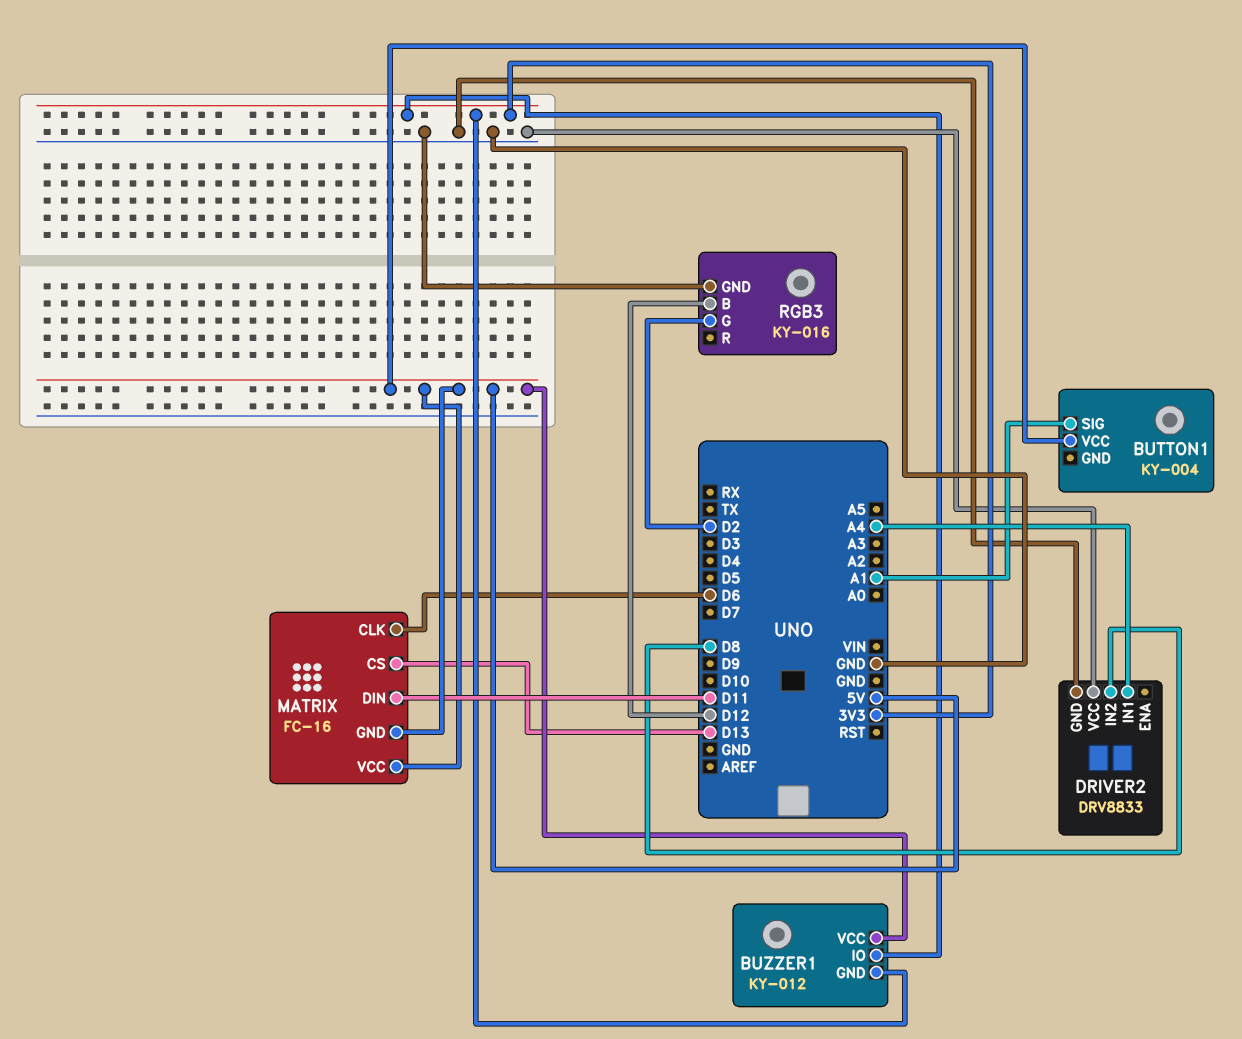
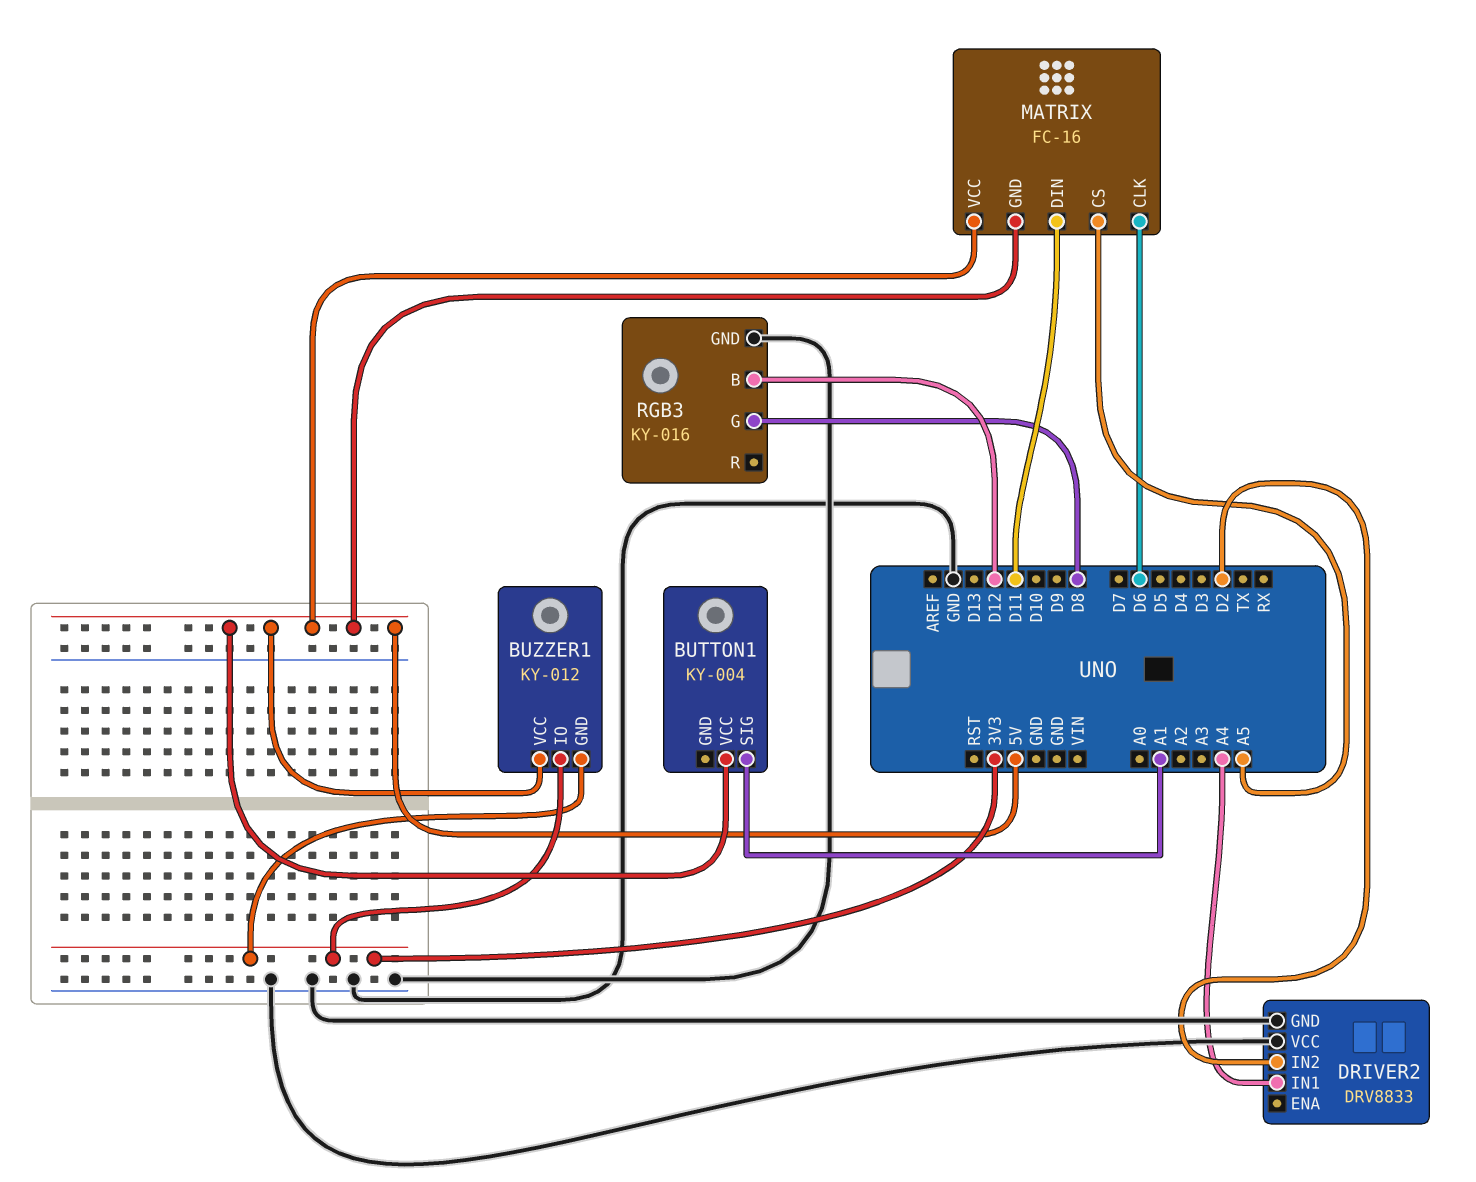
DRIVER2 pin IN2: D8 -> D2
MATRIX pin CS: D13 -> A5
RGB3 pin G: D2 -> D8

